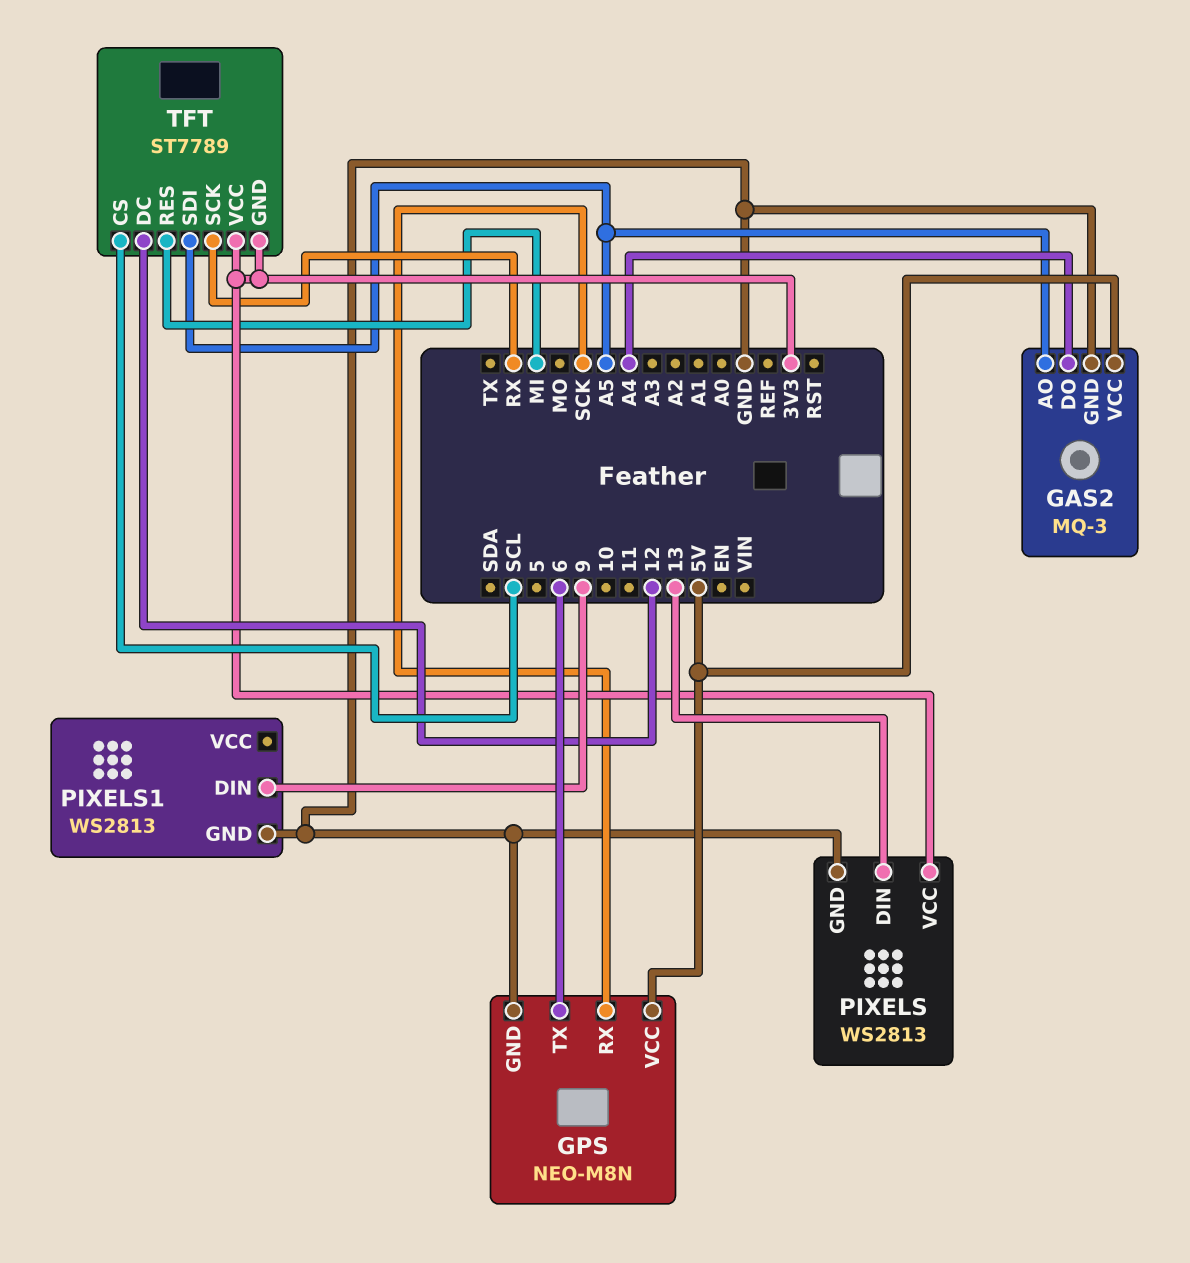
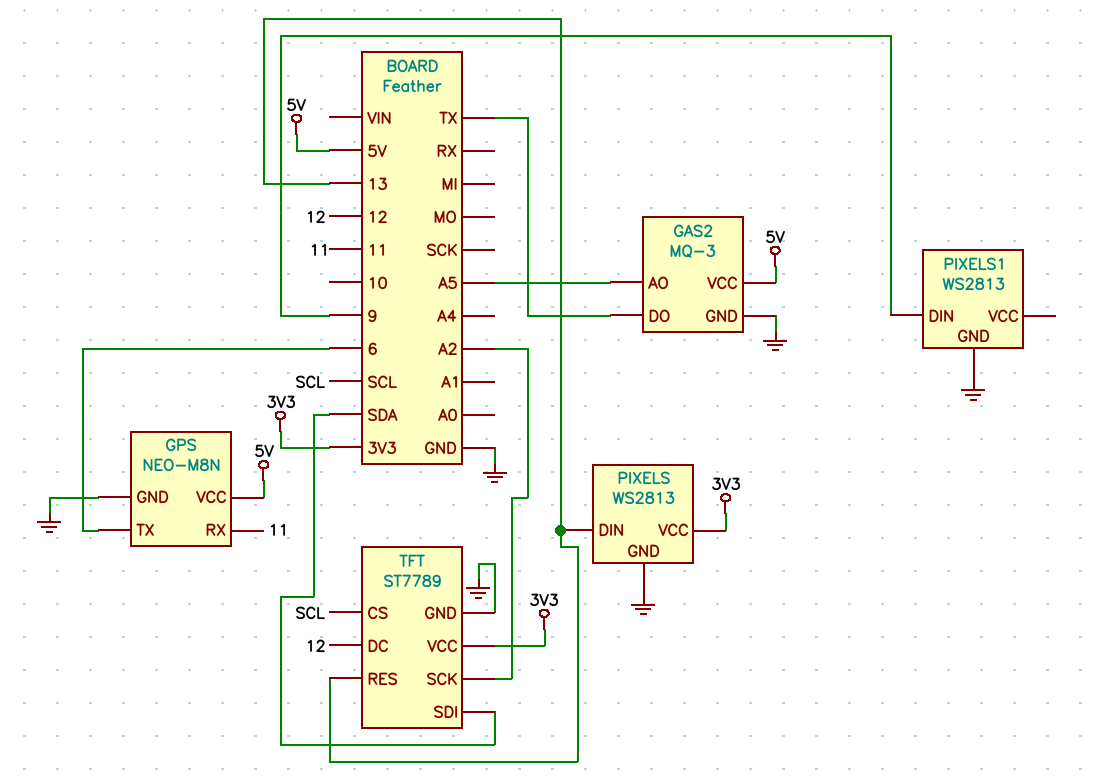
GAS2 pin DO: A4 -> TX
GPS pin RX: SCK -> 11
TFT pin GND: 3V3 -> GND
TFT pin RES: MI -> 13
TFT pin SCK: RX -> A2
TFT pin SDI: A5 -> SDA

